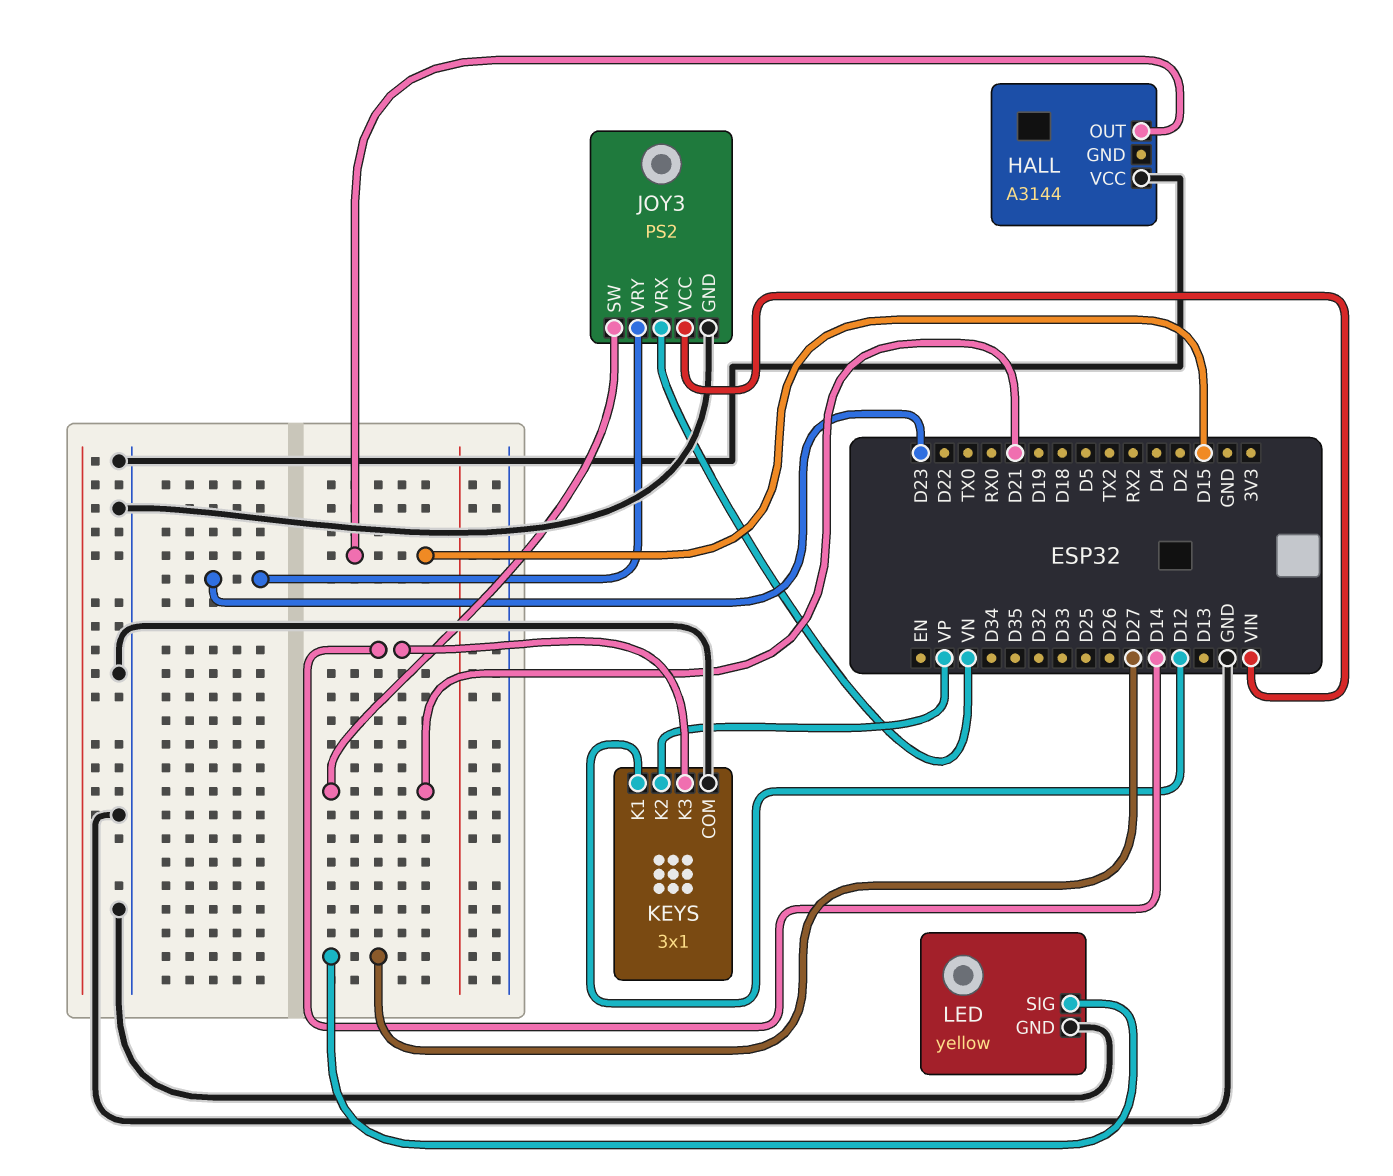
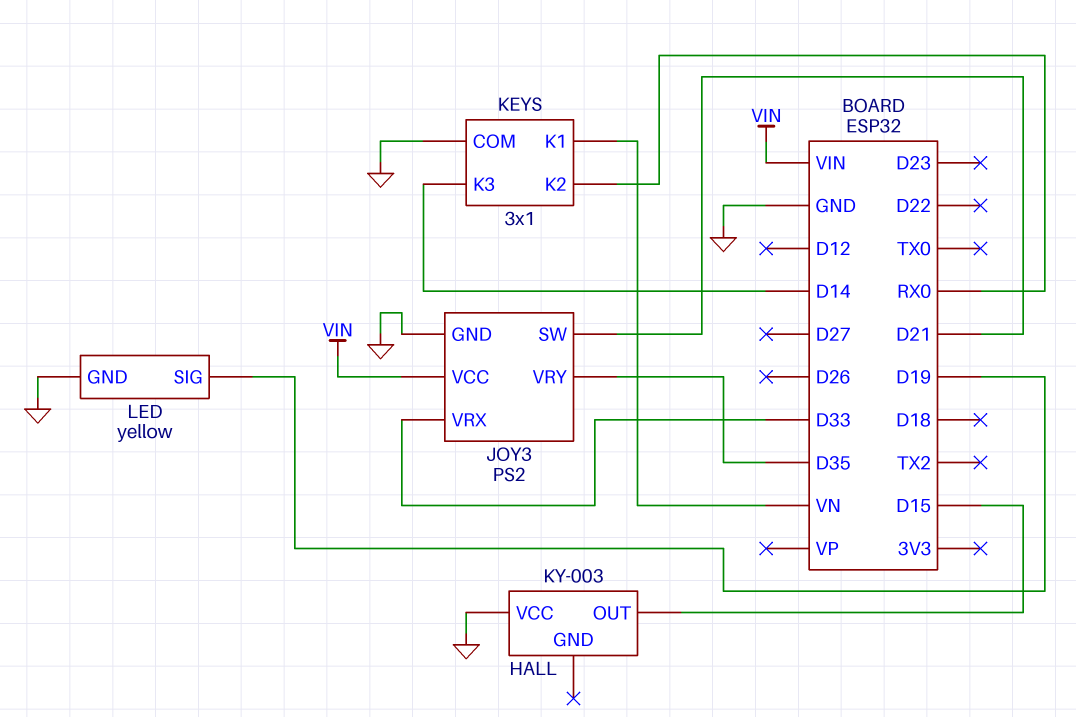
HALL: A3144 -> KY-003
JOY3 pin VRX: VN -> D33
JOY3 pin VRY: D23 -> D35
KEYS pin K1: D12 -> VN
KEYS pin K2: VP -> RX0
LED pin SIG: D27 -> D19

